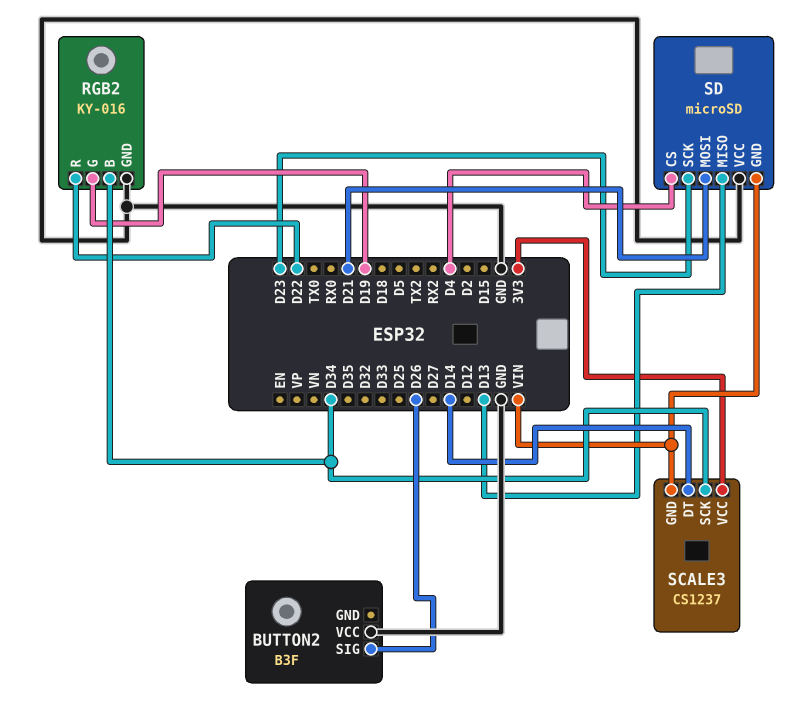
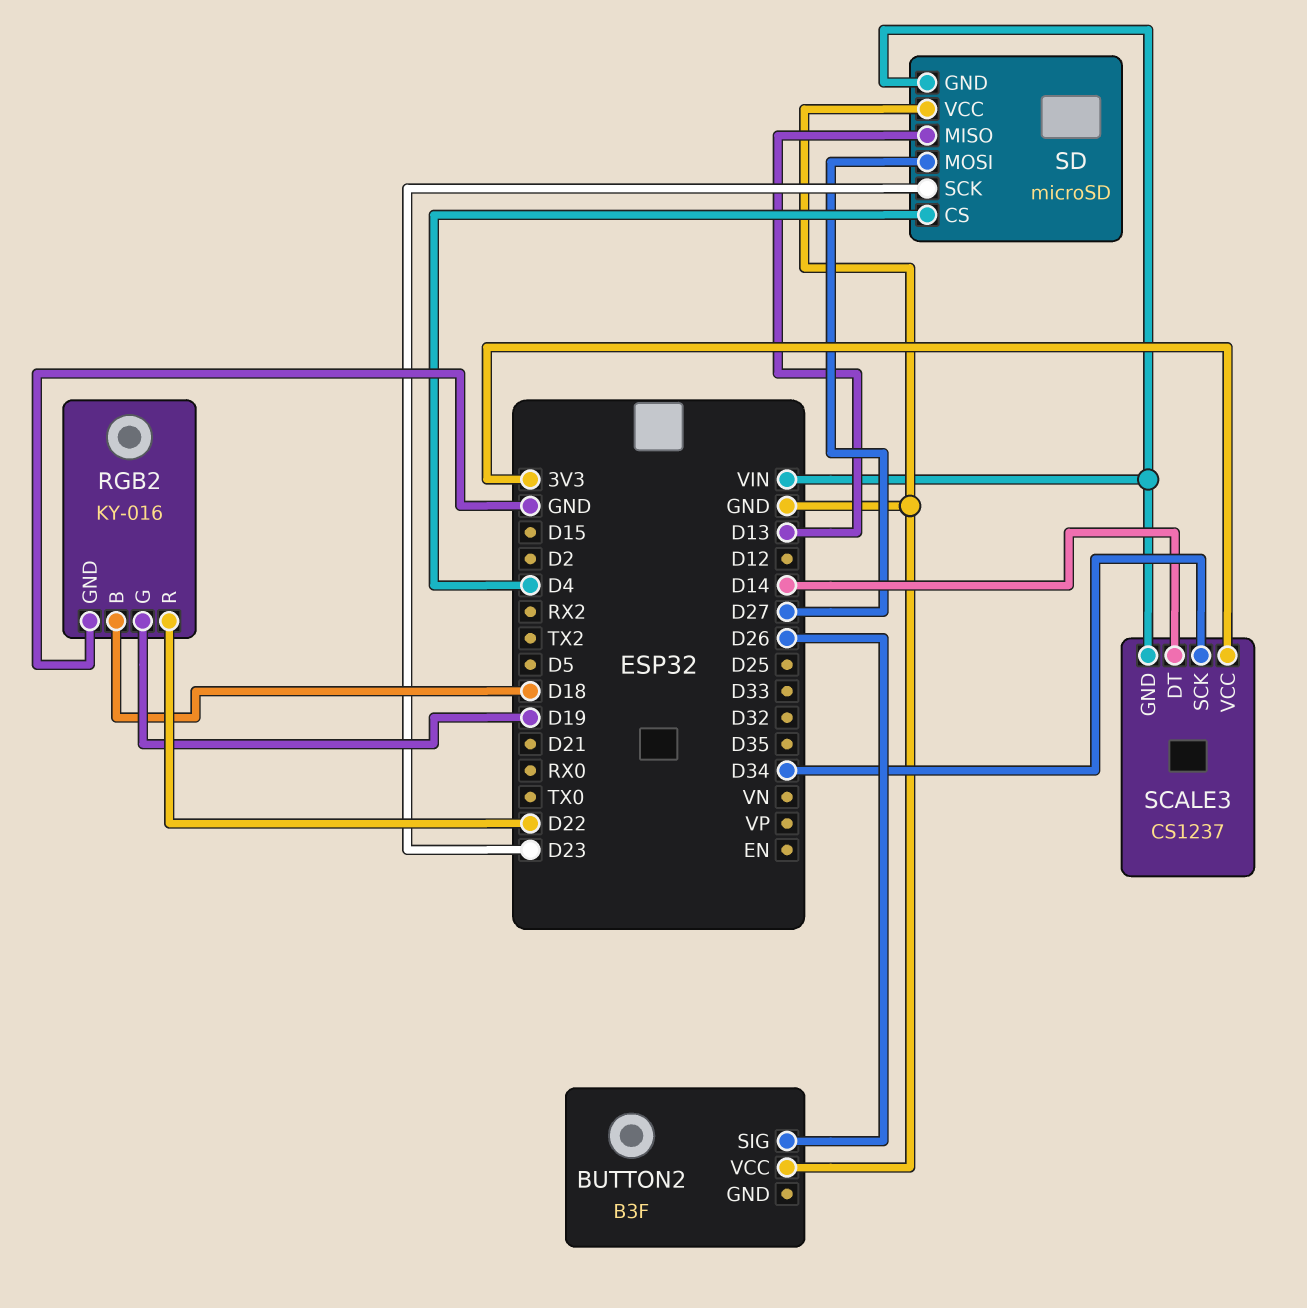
RGB2 pin B: D34 -> D18
SD pin MOSI: D21 -> D27

